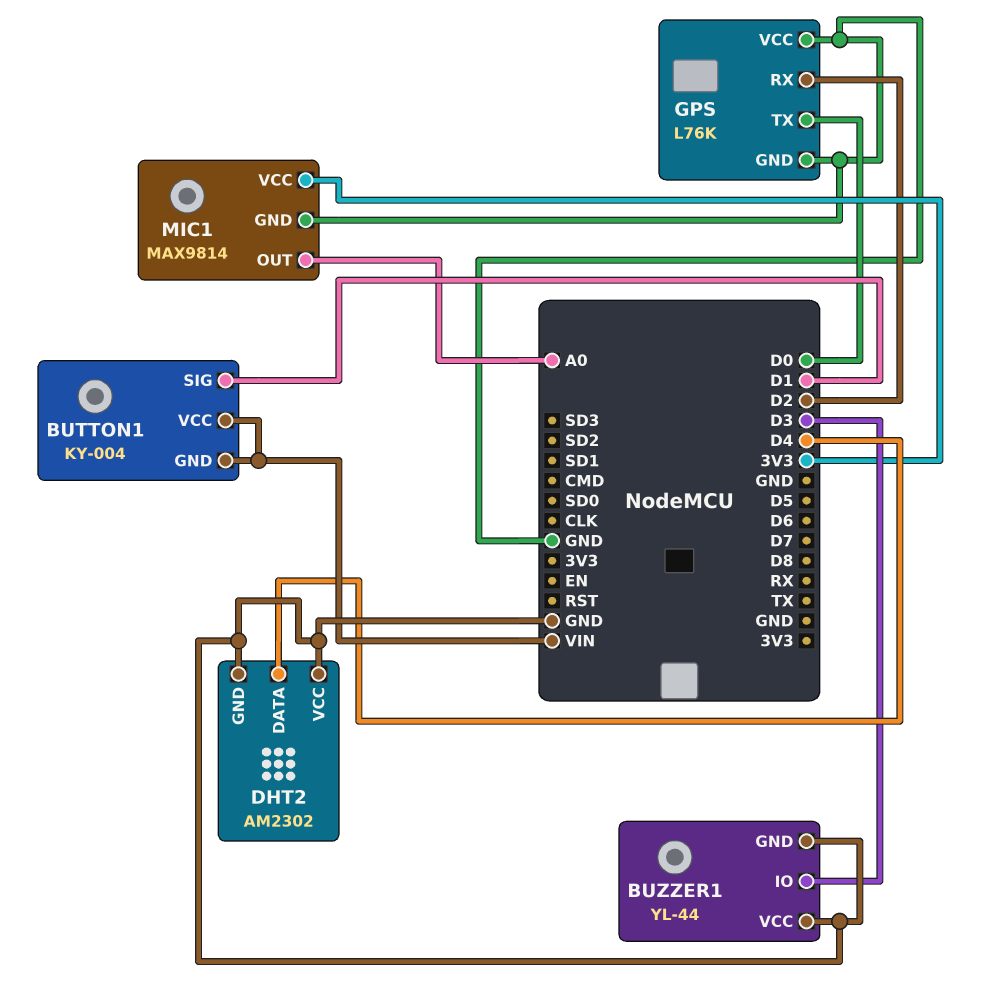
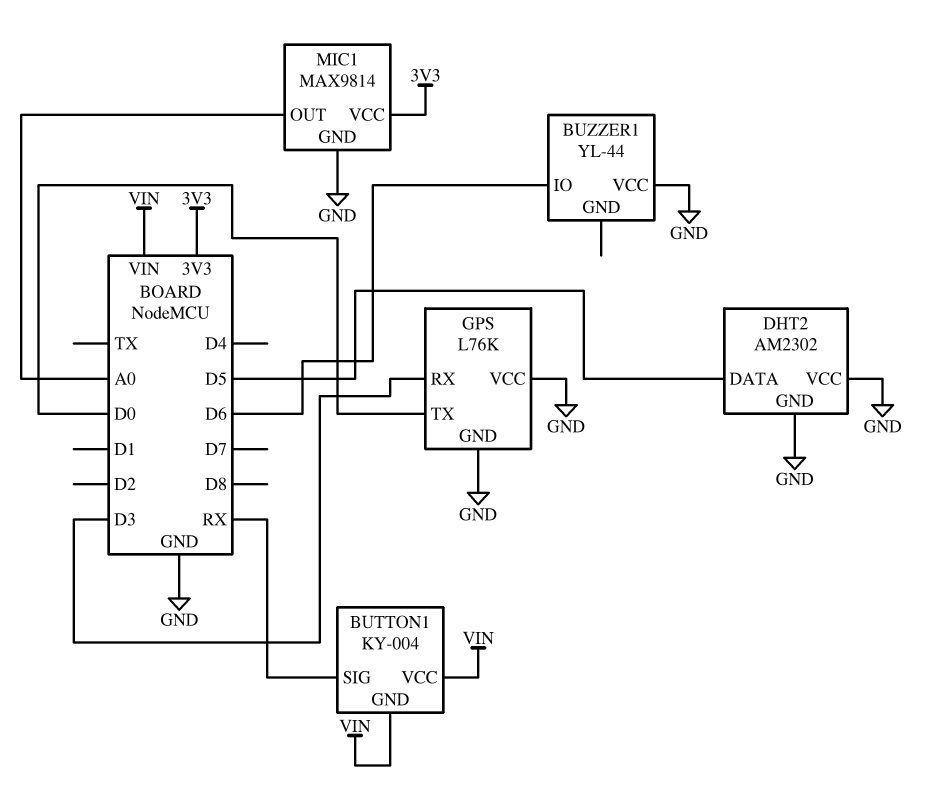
BUTTON1 pin SIG: D1 -> RX
BUZZER1 pin GND: GND -> none
BUZZER1 pin IO: D3 -> D6
DHT2 pin DATA: D4 -> D5
GPS pin RX: D2 -> D3

